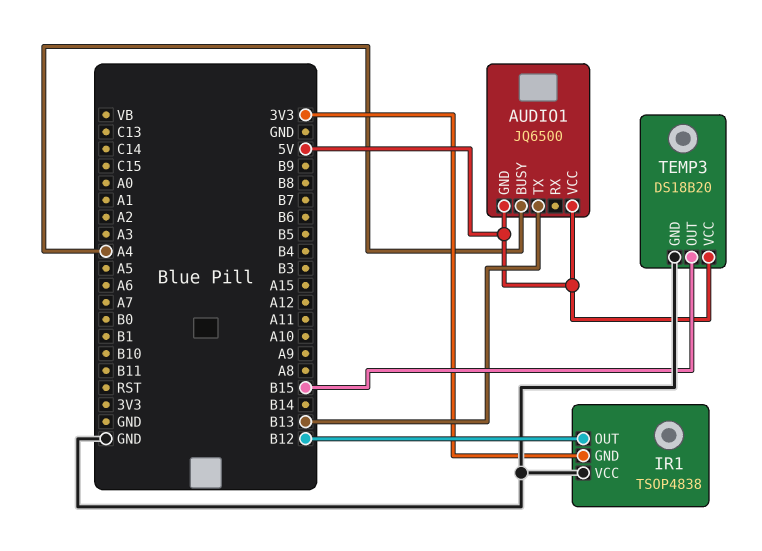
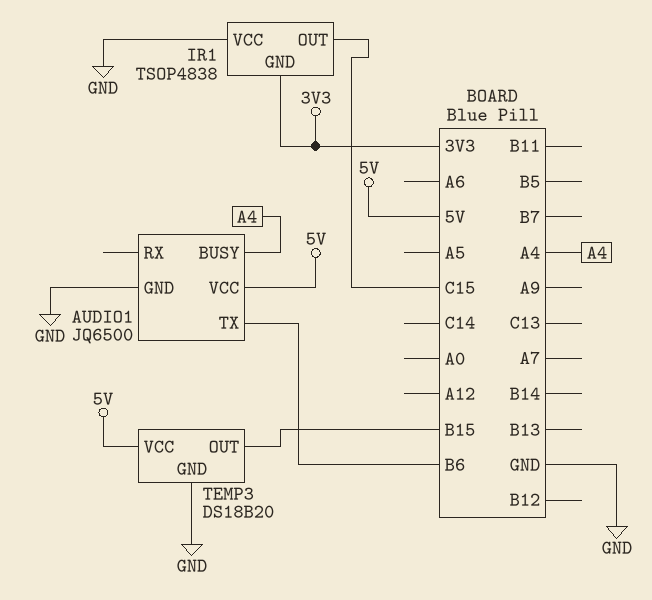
AUDIO1 pin GND: 5V -> GND
AUDIO1 pin TX: B13 -> B6
IR1 pin OUT: B12 -> C15

